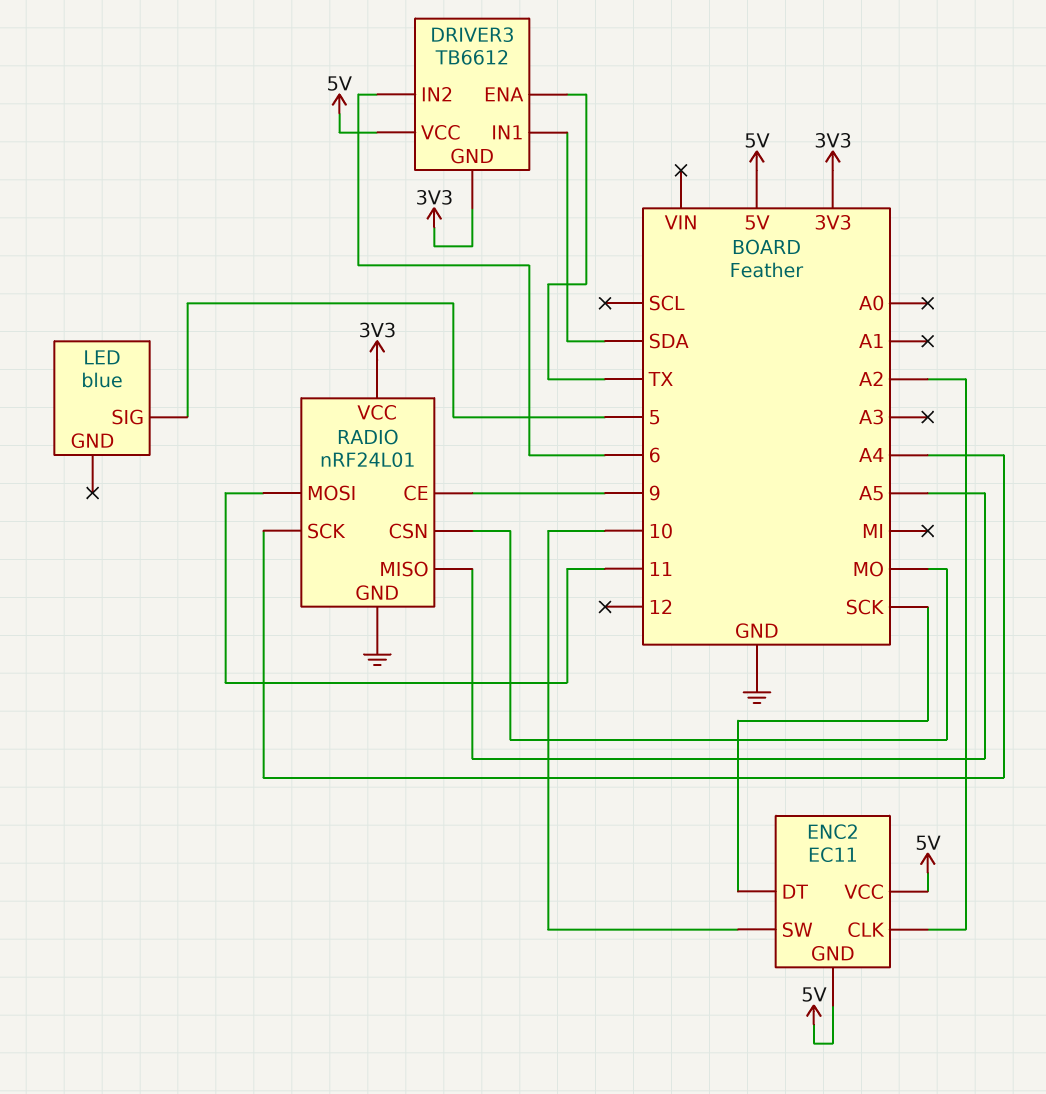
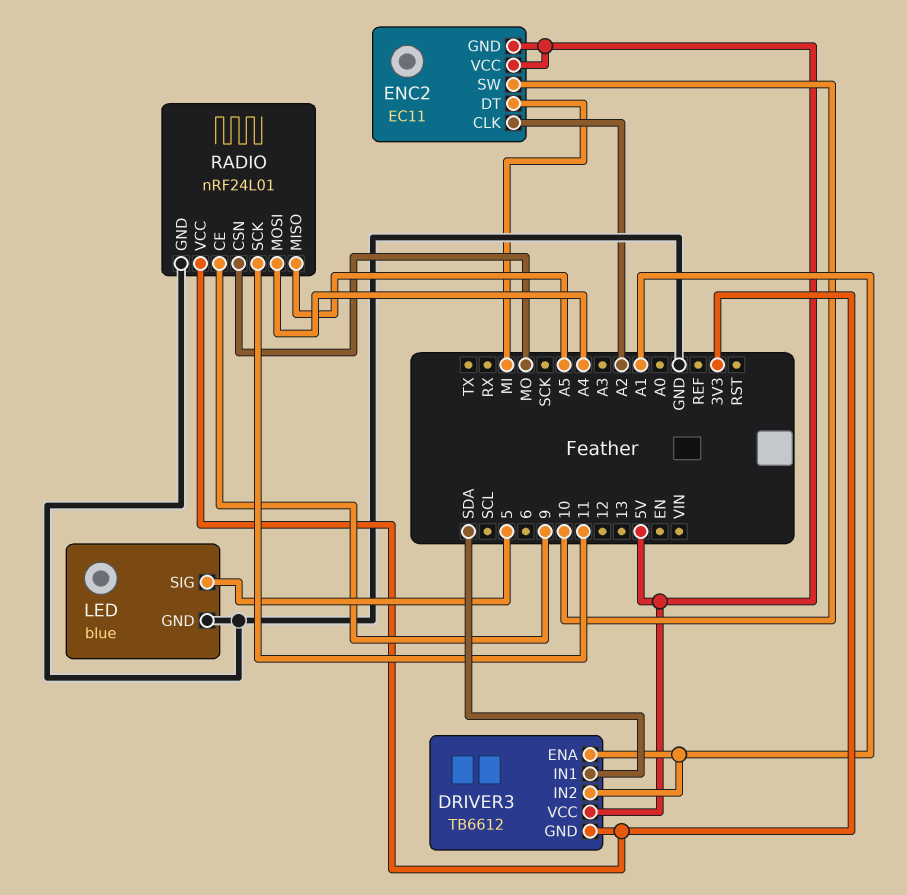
DRIVER3 pin ENA: TX -> A1
DRIVER3 pin IN2: 6 -> A1
ENC2 pin DT: SCK -> MI
LED pin GND: none -> GND
RADIO pin MOSI: 11 -> A4
RADIO pin SCK: A4 -> 11

